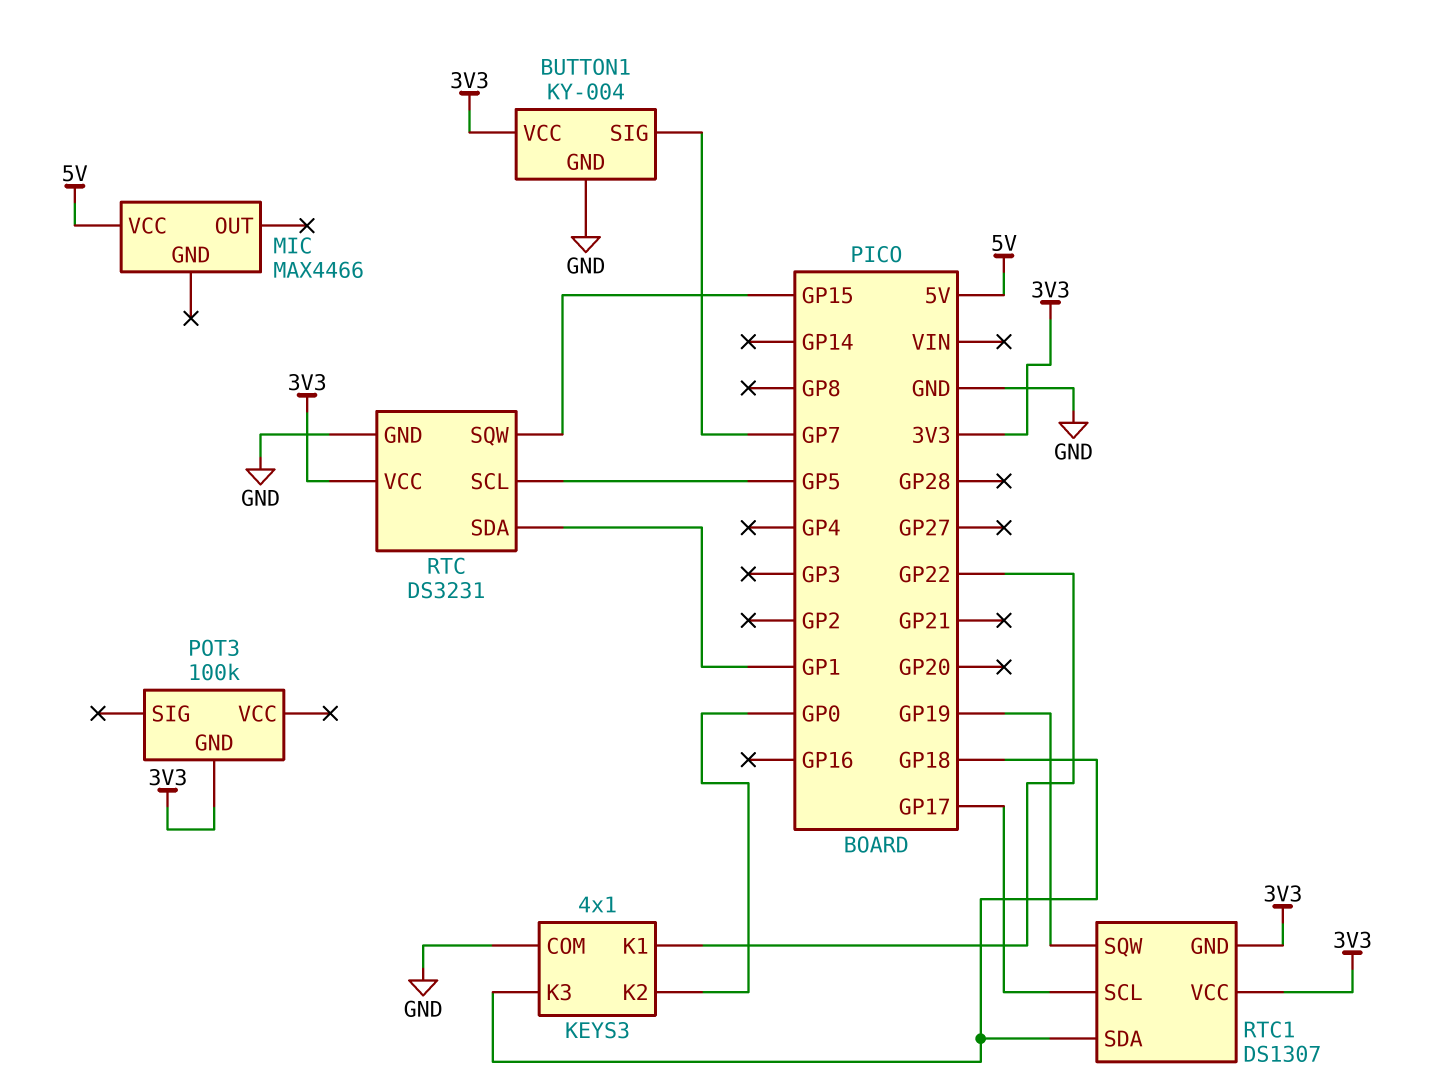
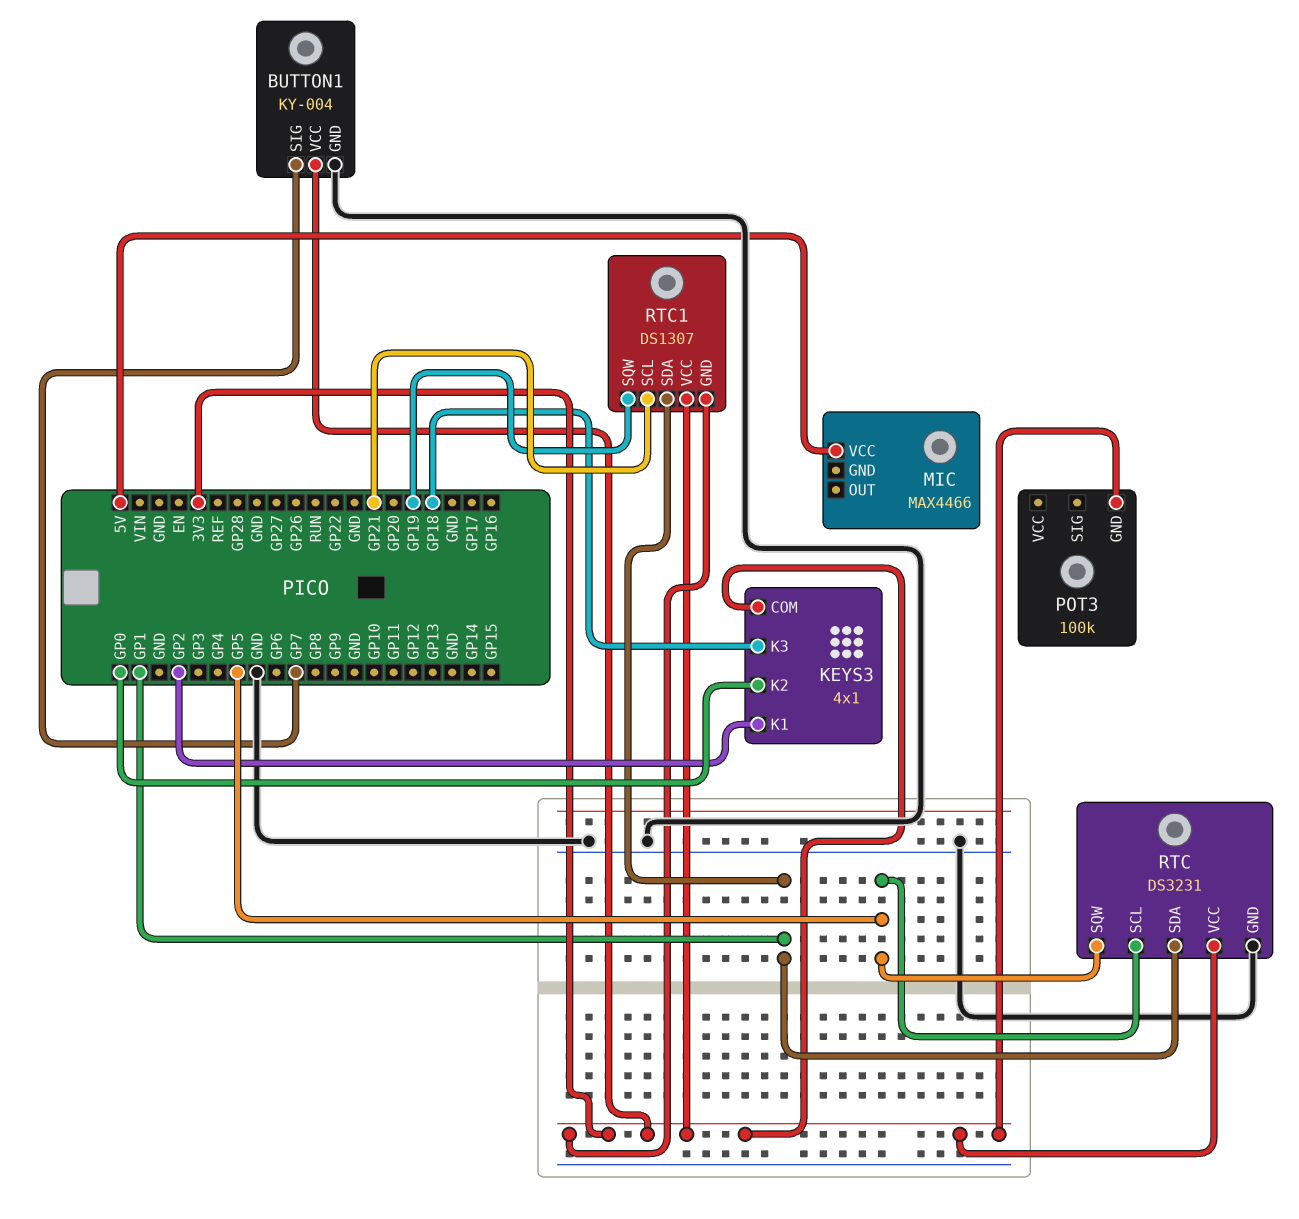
KEYS3 pin COM: GND -> 3V3
KEYS3 pin K1: GP22 -> GP2
RTC pin SQW: GP15 -> GP5
RTC1 pin SCL: GP17 -> GP21
RTC1 pin SDA: GP18 -> GP1

